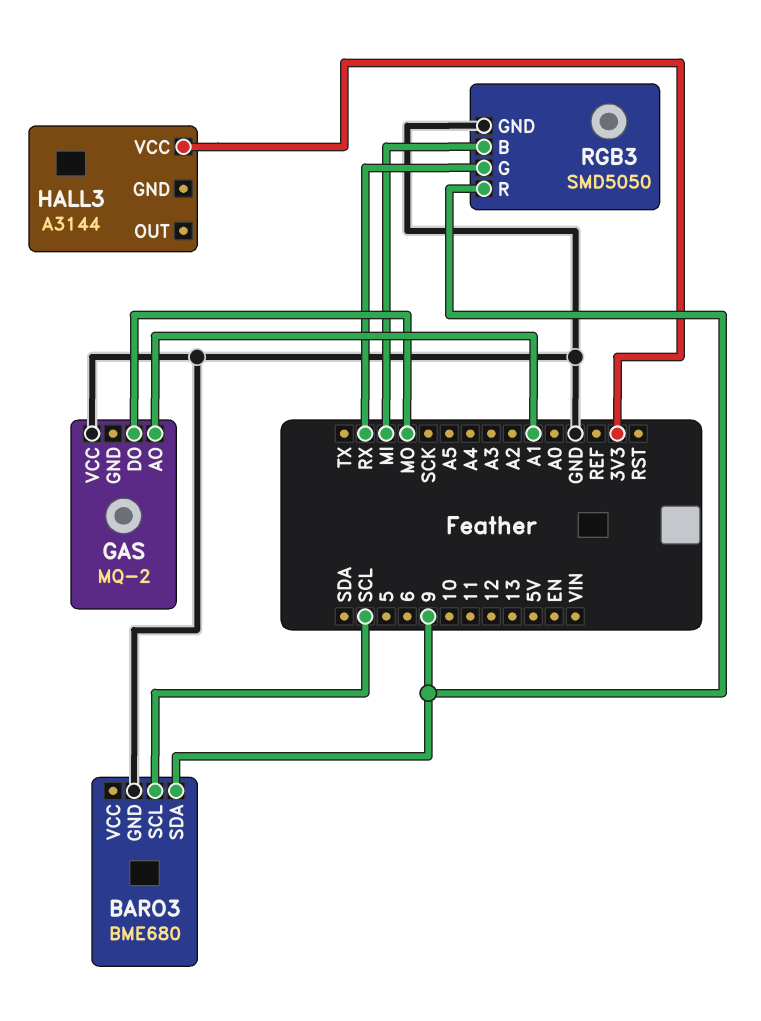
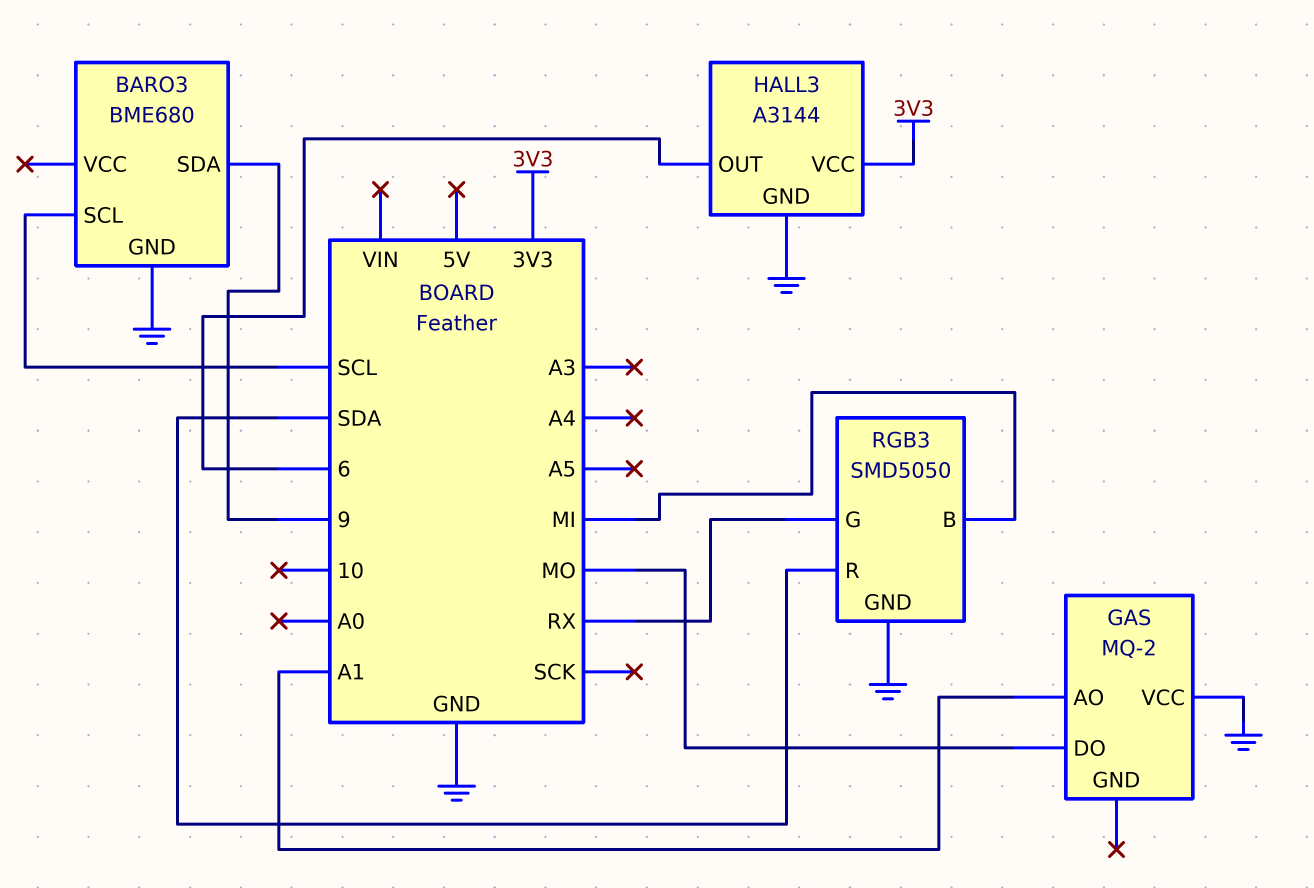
HALL3 pin GND: none -> GND
HALL3 pin OUT: none -> 6
RGB3 pin R: 9 -> SDA

